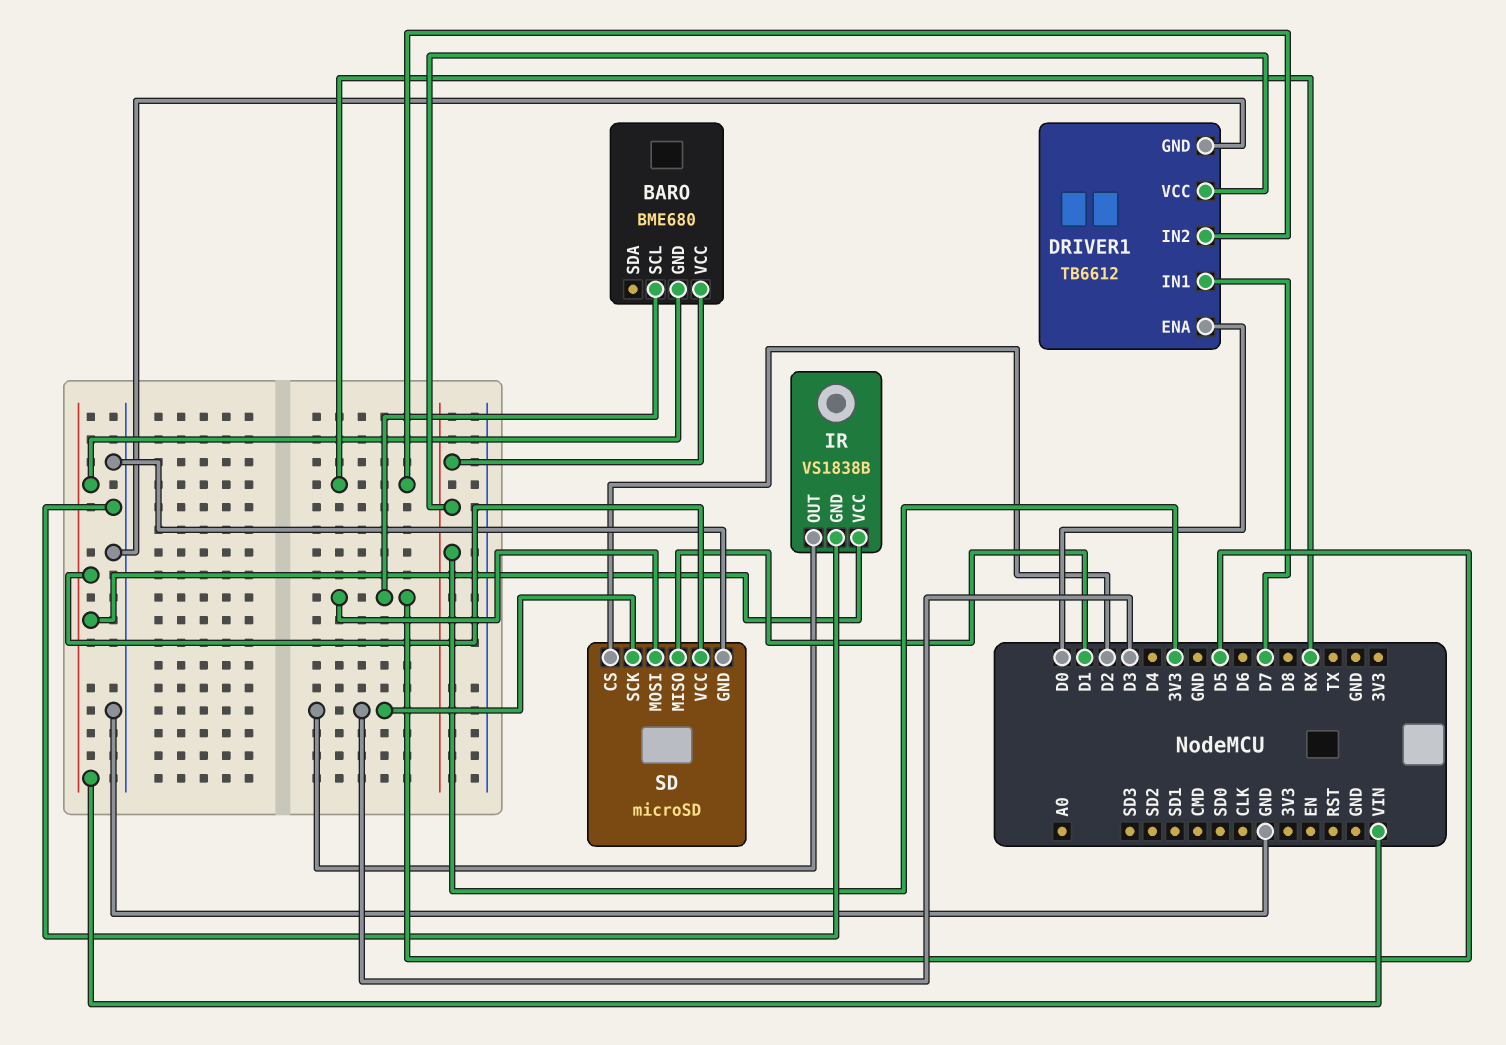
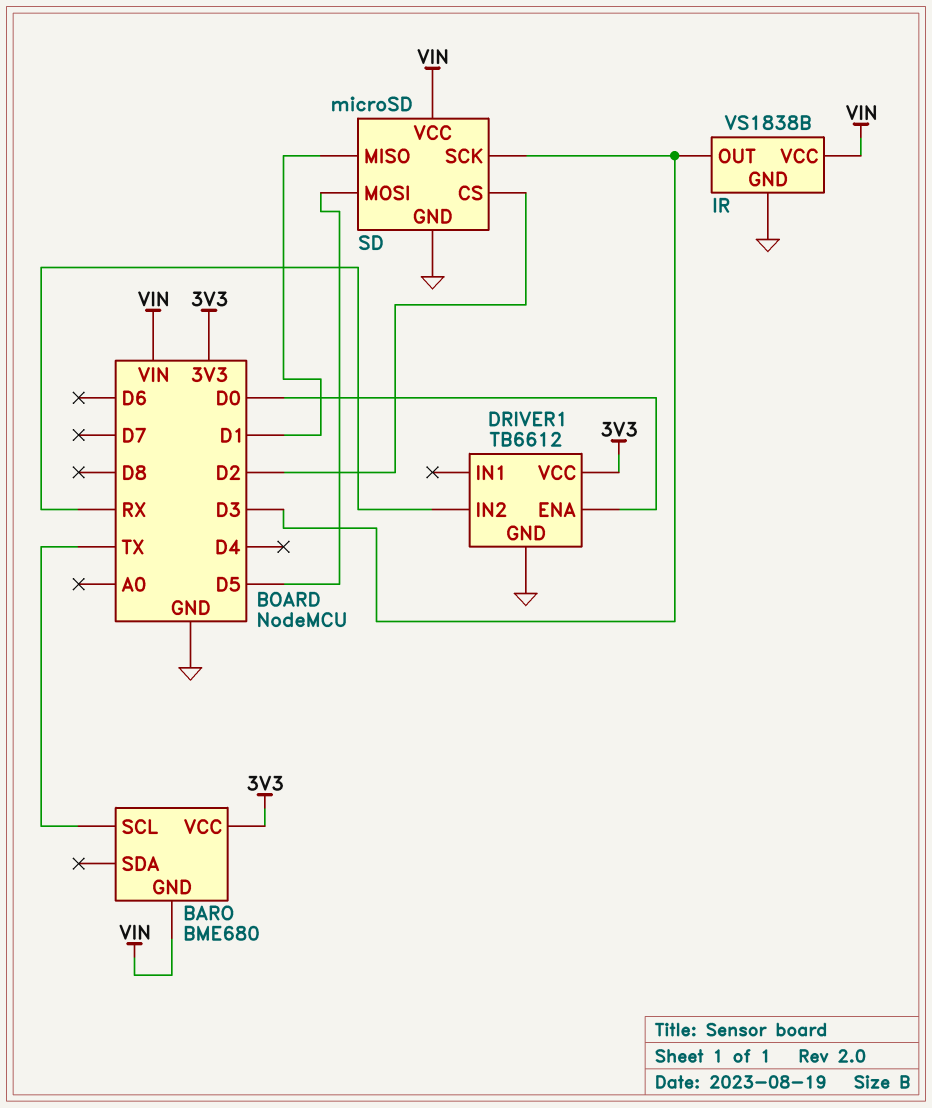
BARO pin SCL: D5 -> TX
DRIVER1 pin IN1: D7 -> none

